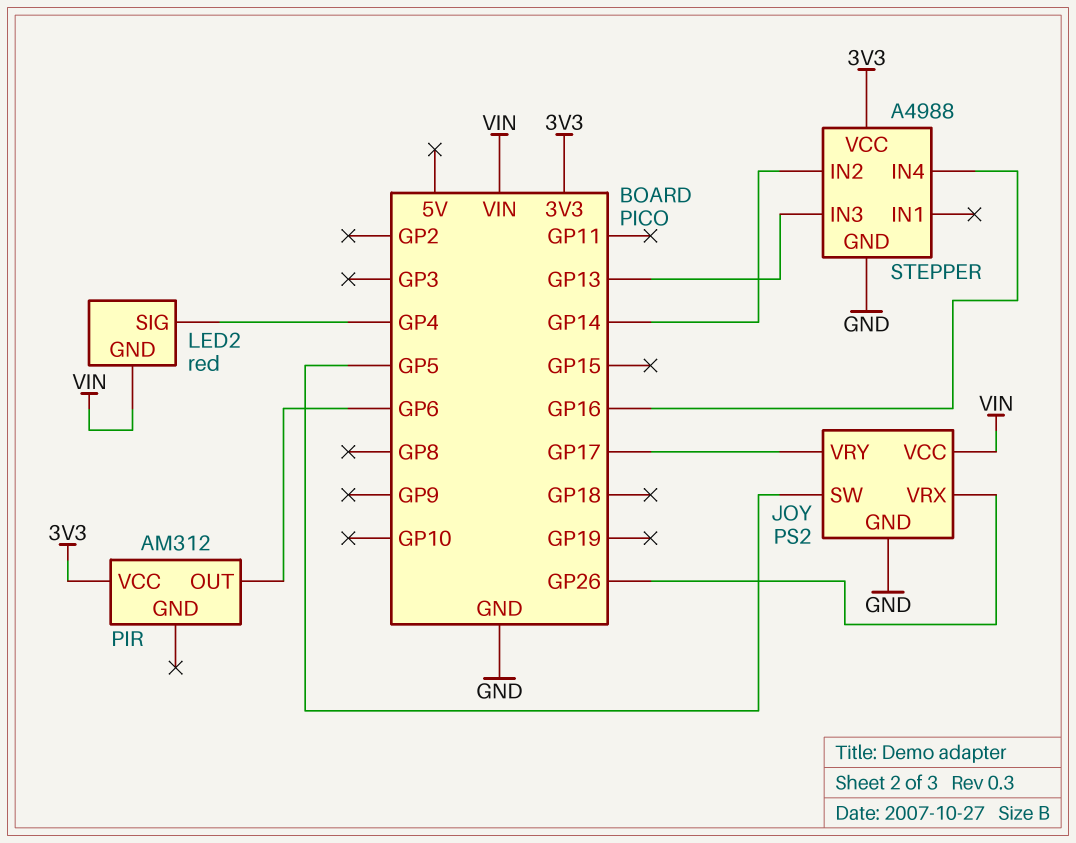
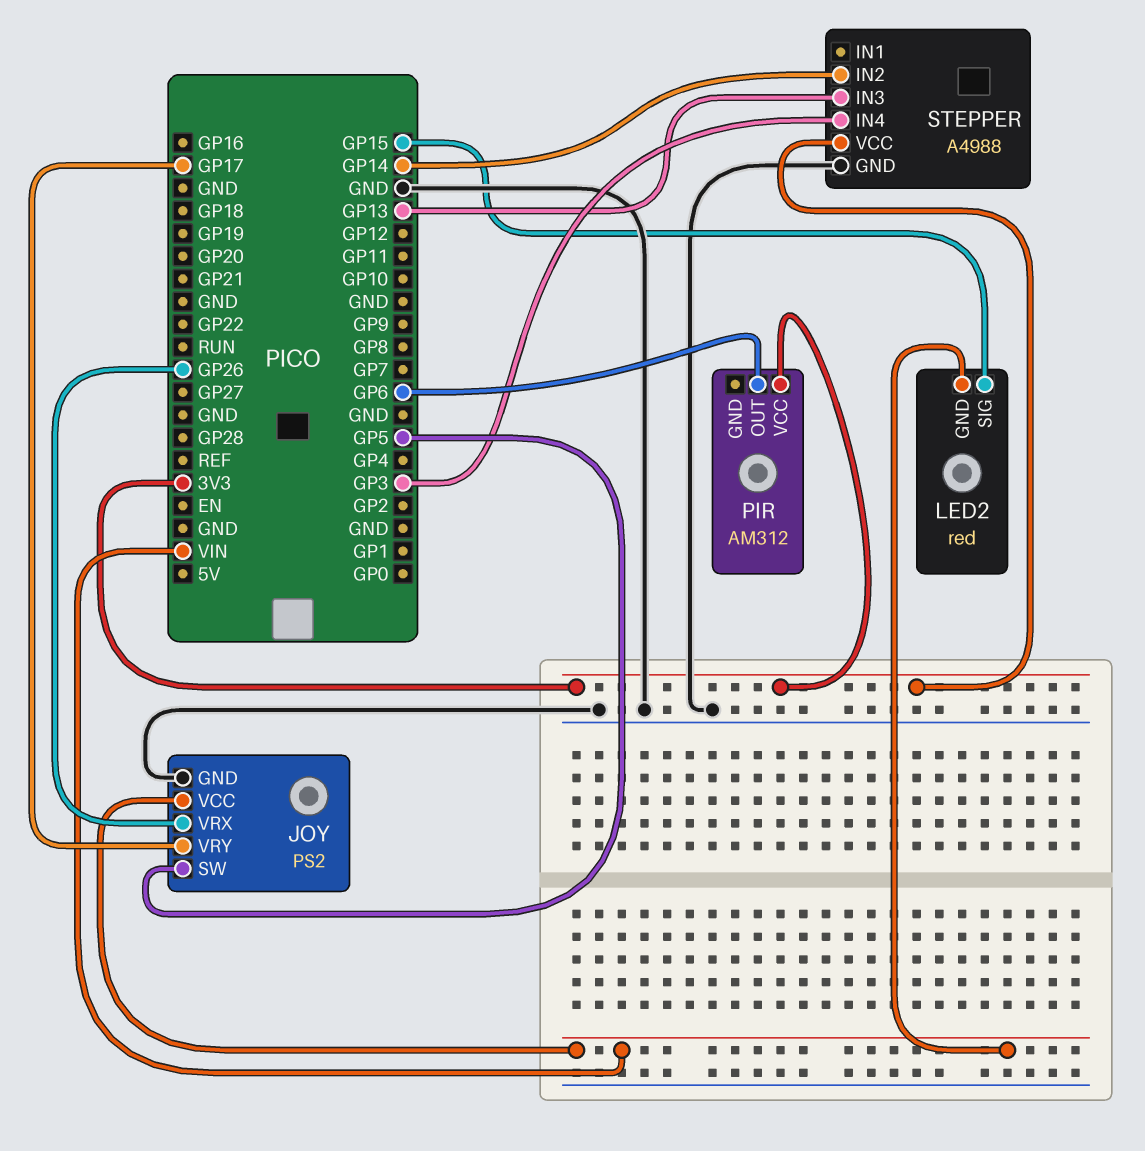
LED2 pin SIG: GP4 -> GP15
STEPPER pin IN4: GP16 -> GP3

